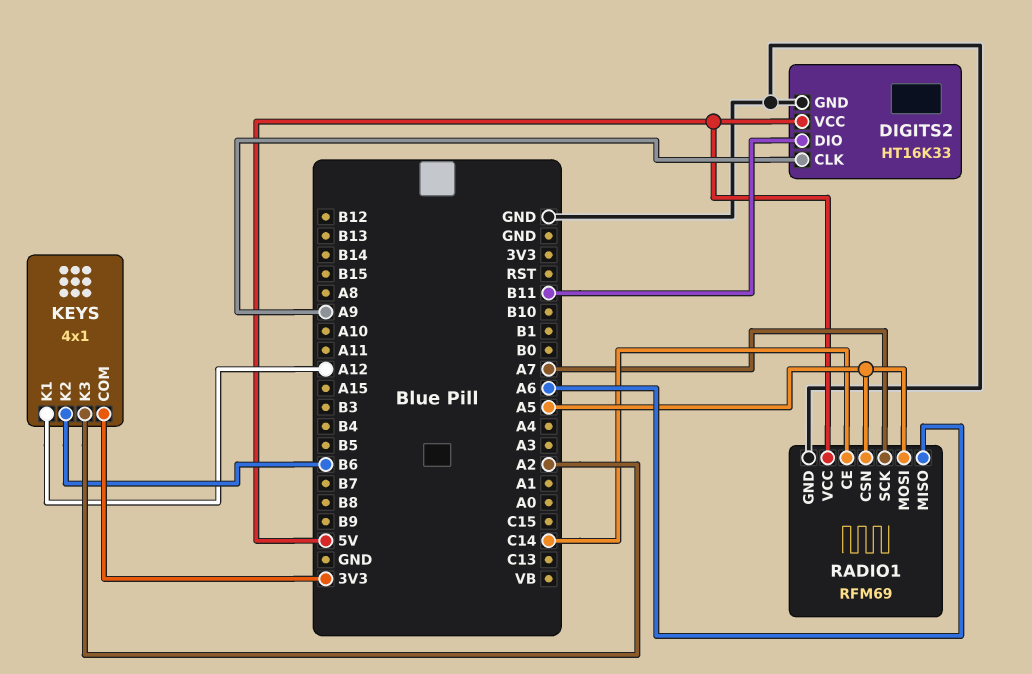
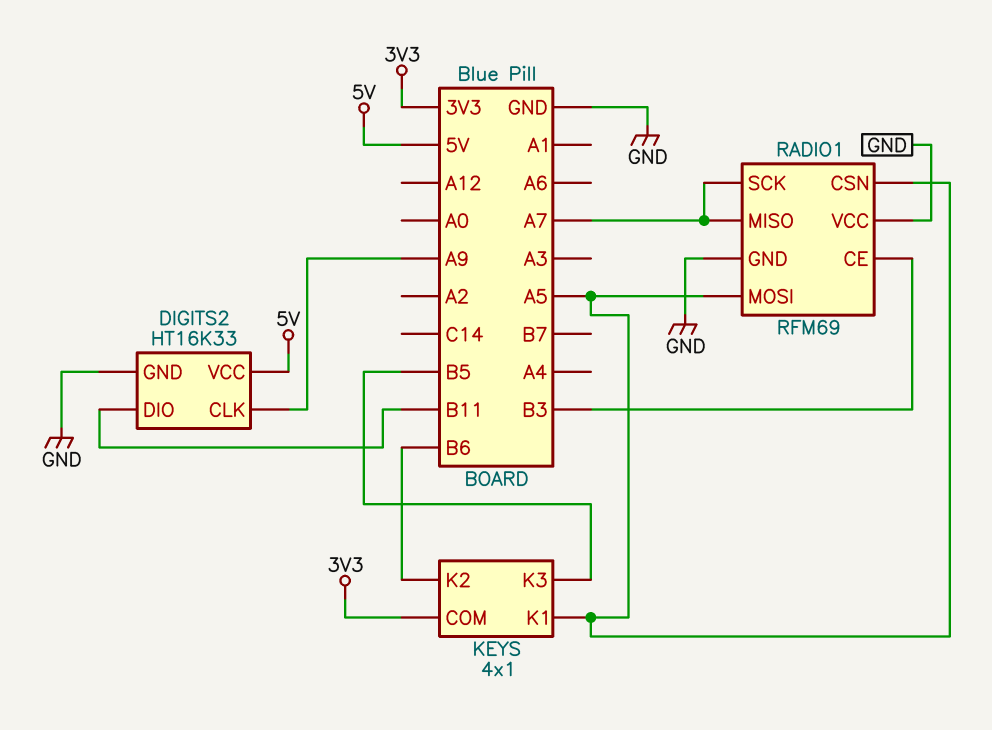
KEYS pin K1: A12 -> A5
KEYS pin K3: A2 -> B5
RADIO1 pin CE: C14 -> B3
RADIO1 pin MISO: A6 -> A7
RADIO1 pin VCC: 5V -> GND

